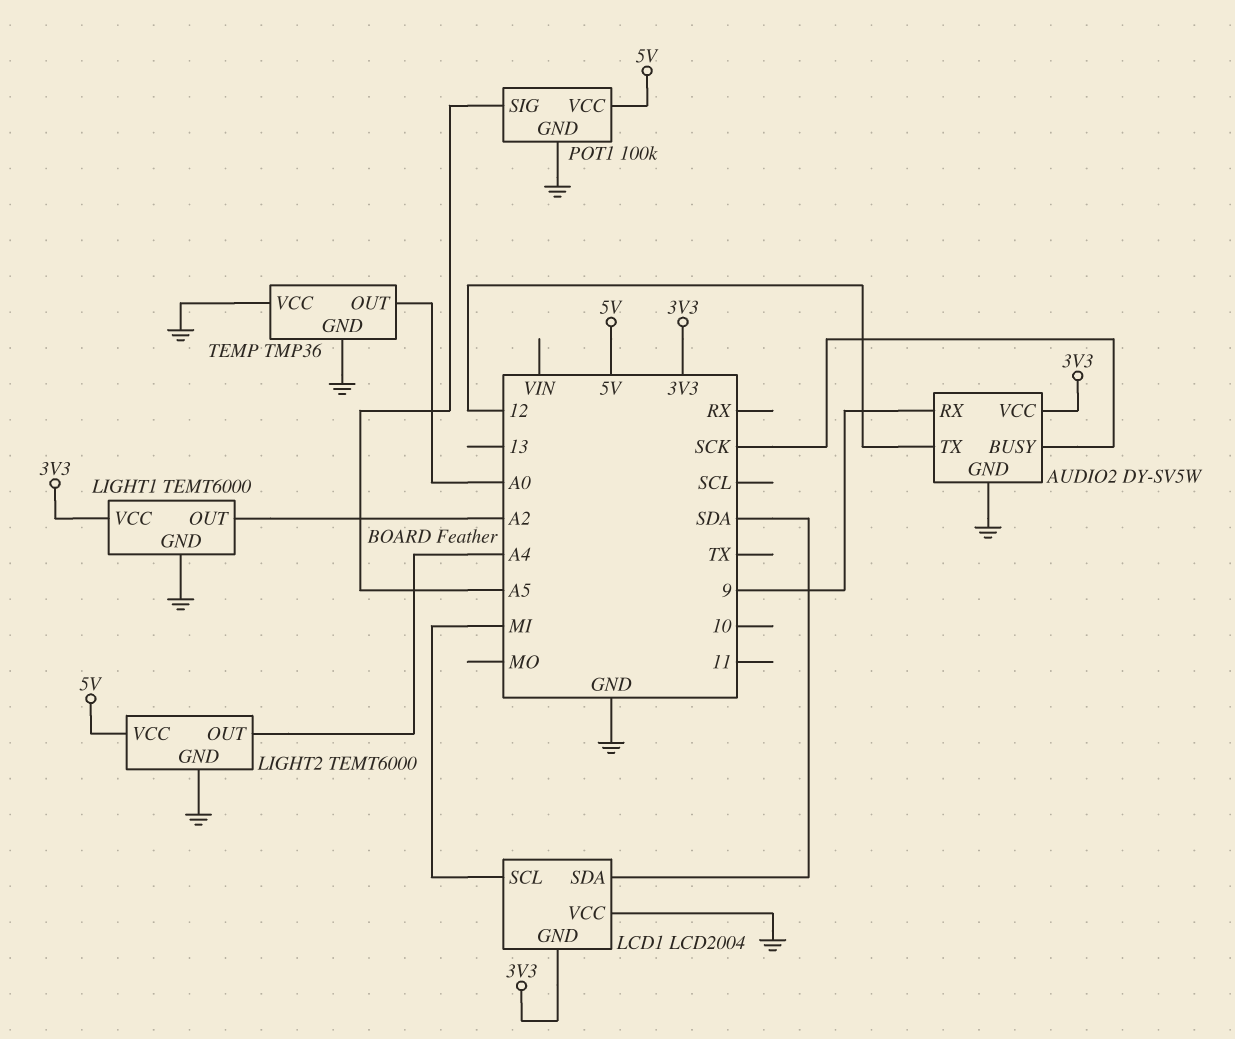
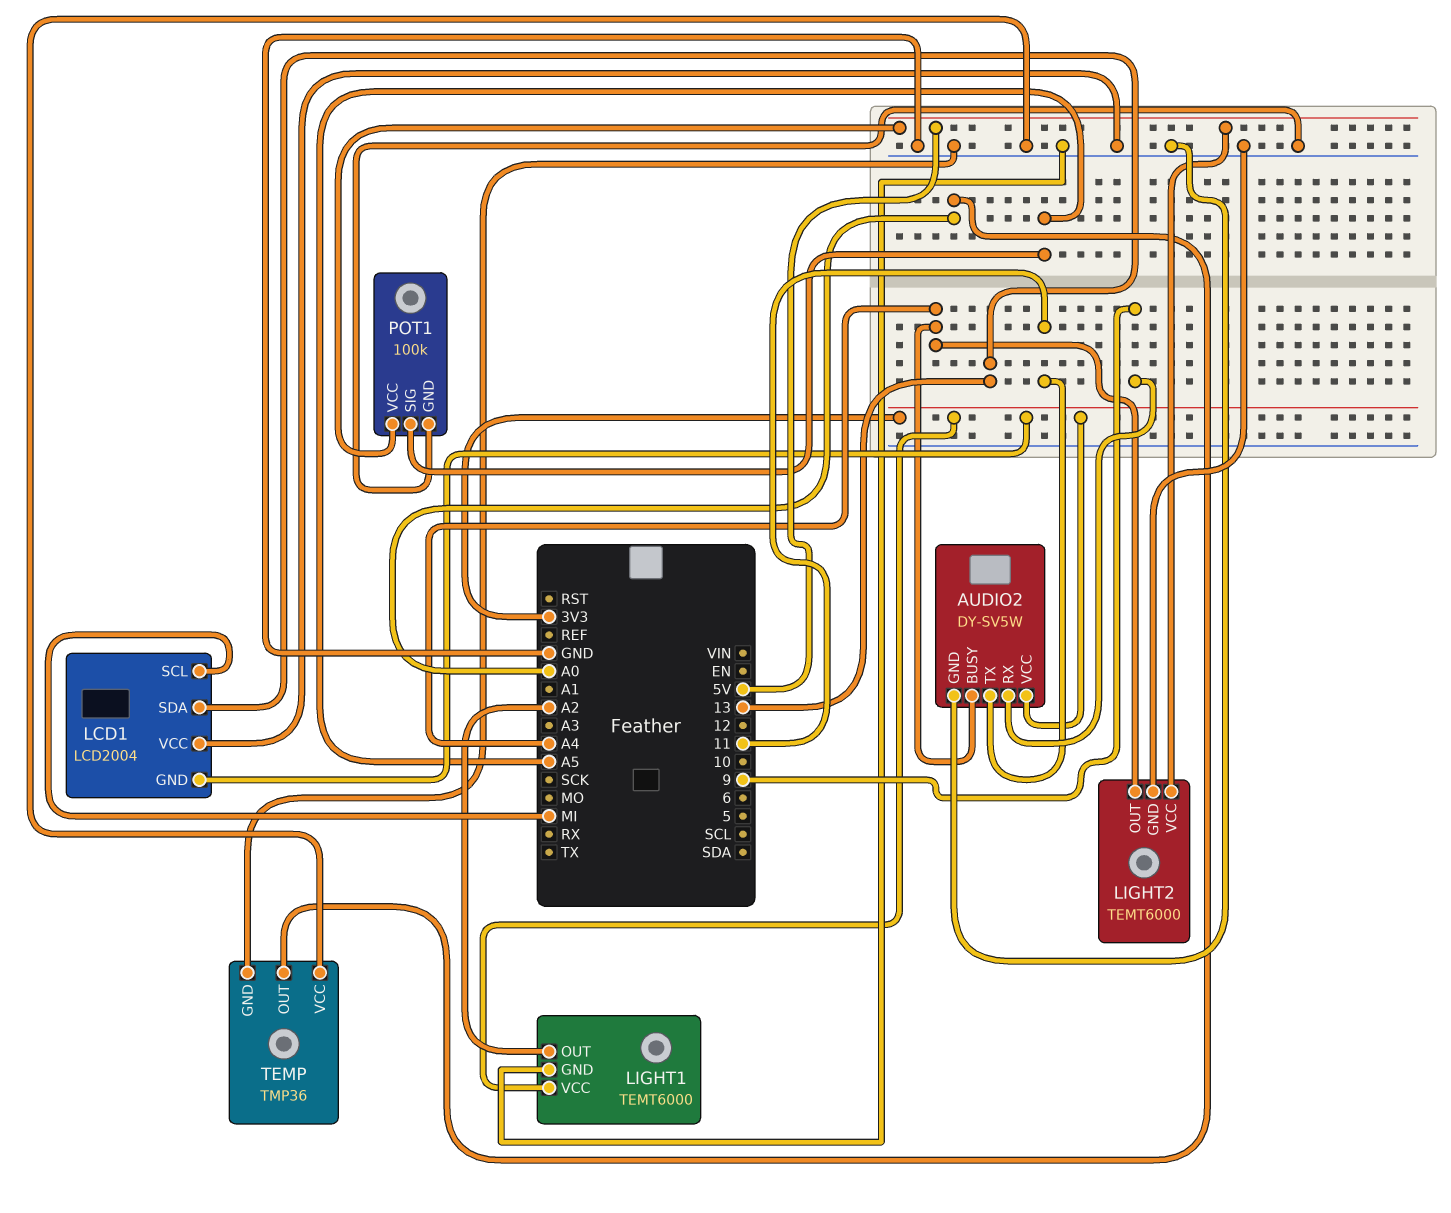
AUDIO2 pin BUSY: SCK -> A4
AUDIO2 pin TX: 12 -> 11
LCD1 pin SDA: SDA -> 13

